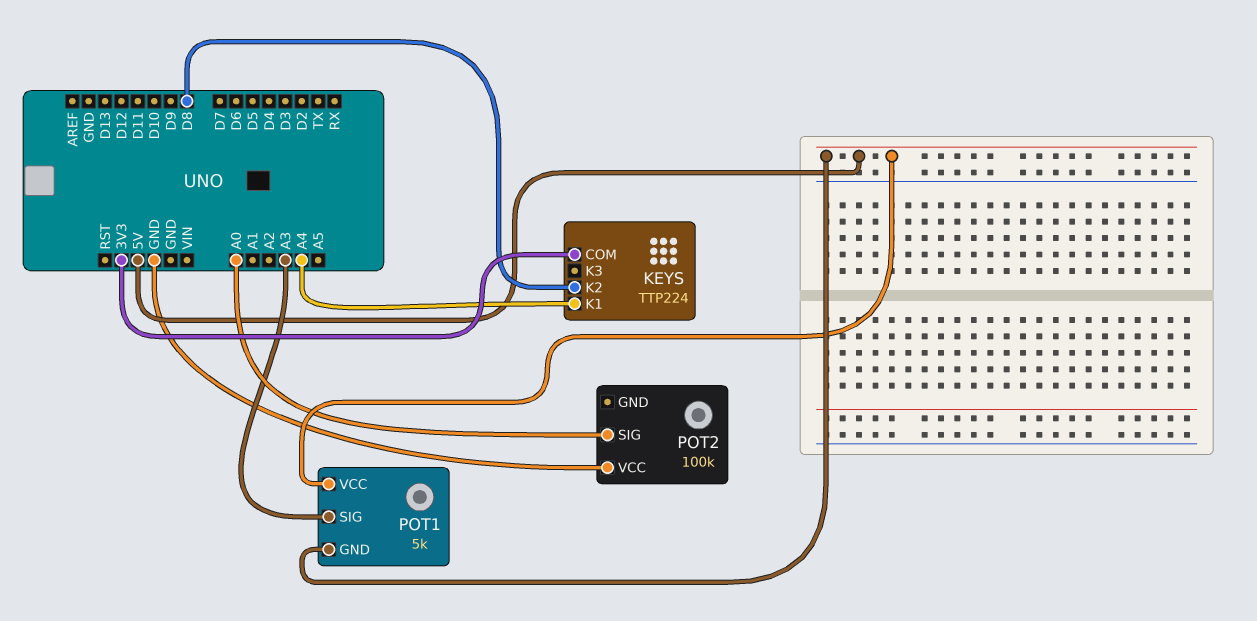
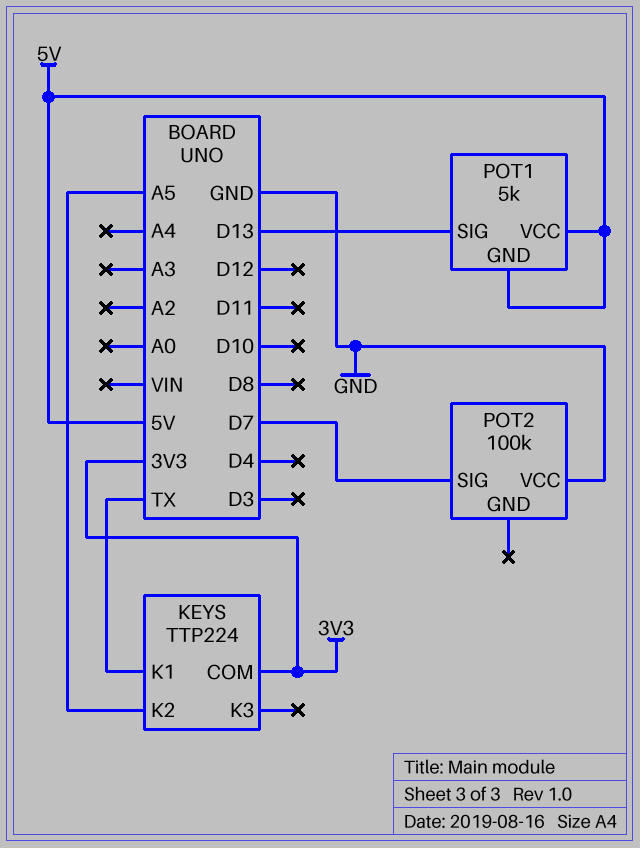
KEYS pin K1: A4 -> TX
KEYS pin K2: D8 -> A5
POT1 pin SIG: A3 -> D13
POT2 pin SIG: A0 -> D7

